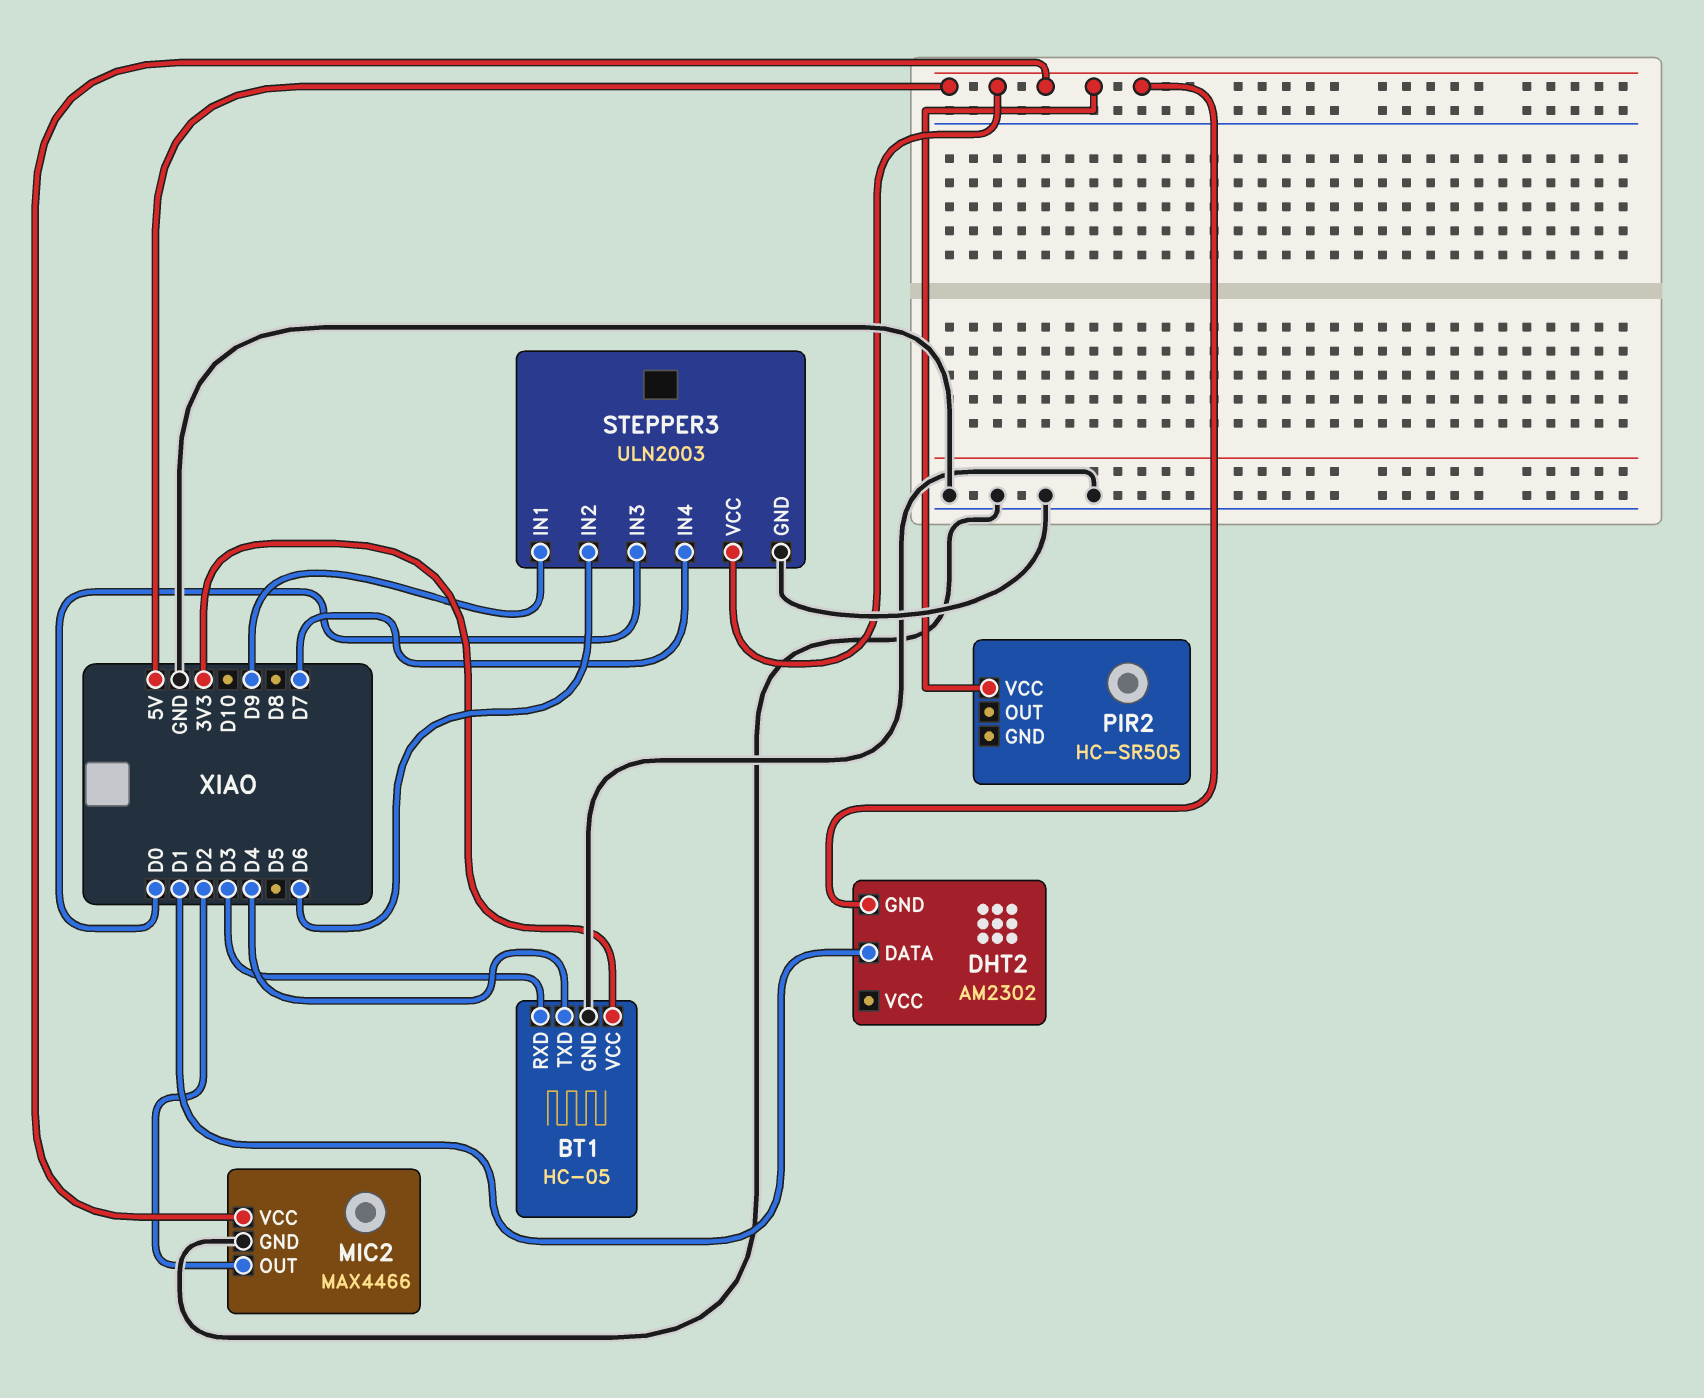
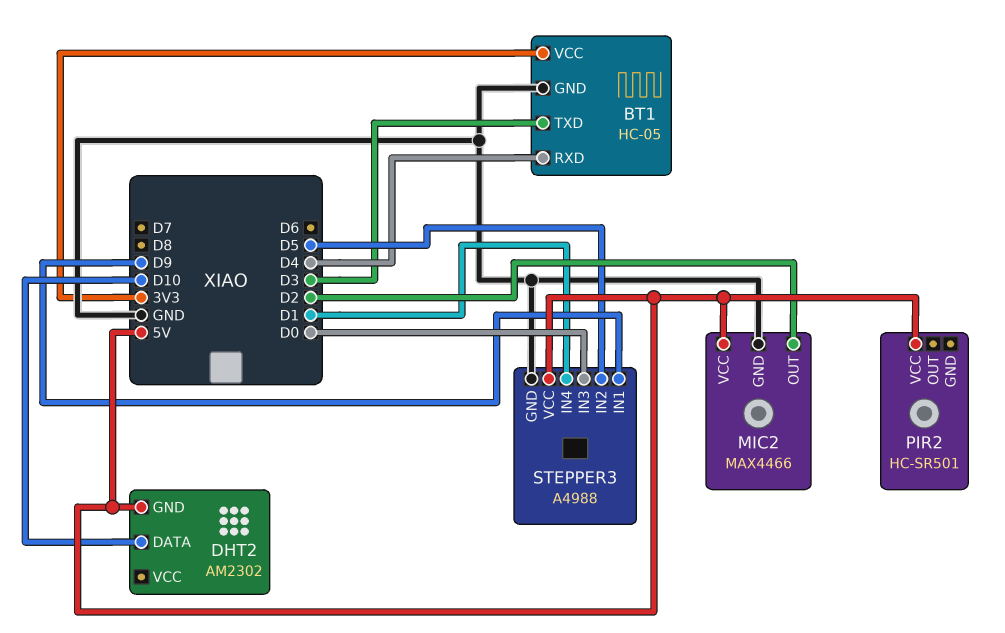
BT1 pin RXD: D3 -> D4
BT1 pin TXD: D4 -> D3
DHT2 pin DATA: D1 -> D10
PIR2: HC-SR505 -> HC-SR501
STEPPER3: ULN2003 -> A4988
STEPPER3 pin IN2: D6 -> D5
STEPPER3 pin IN4: D7 -> D1

